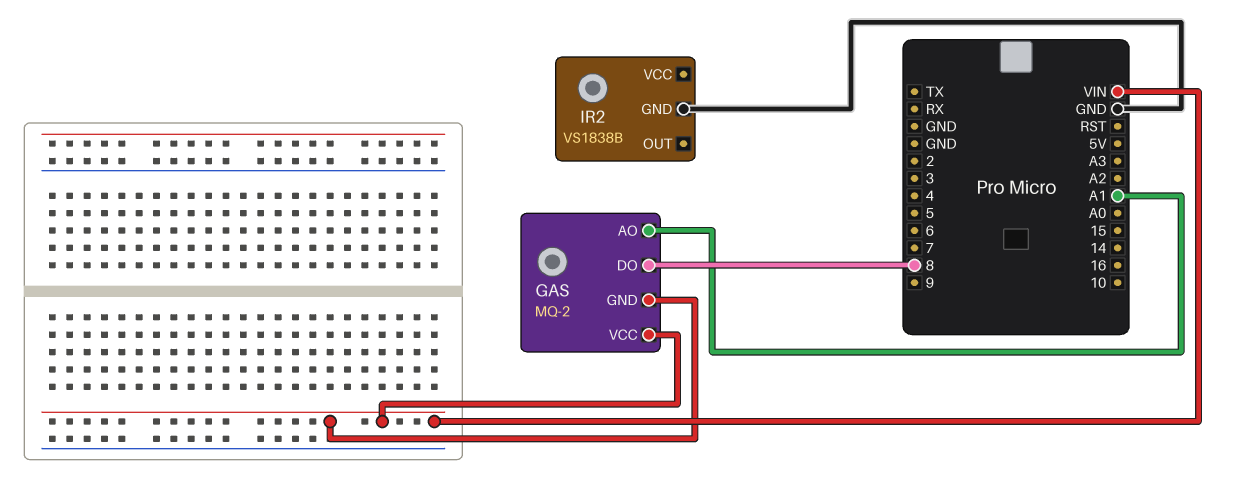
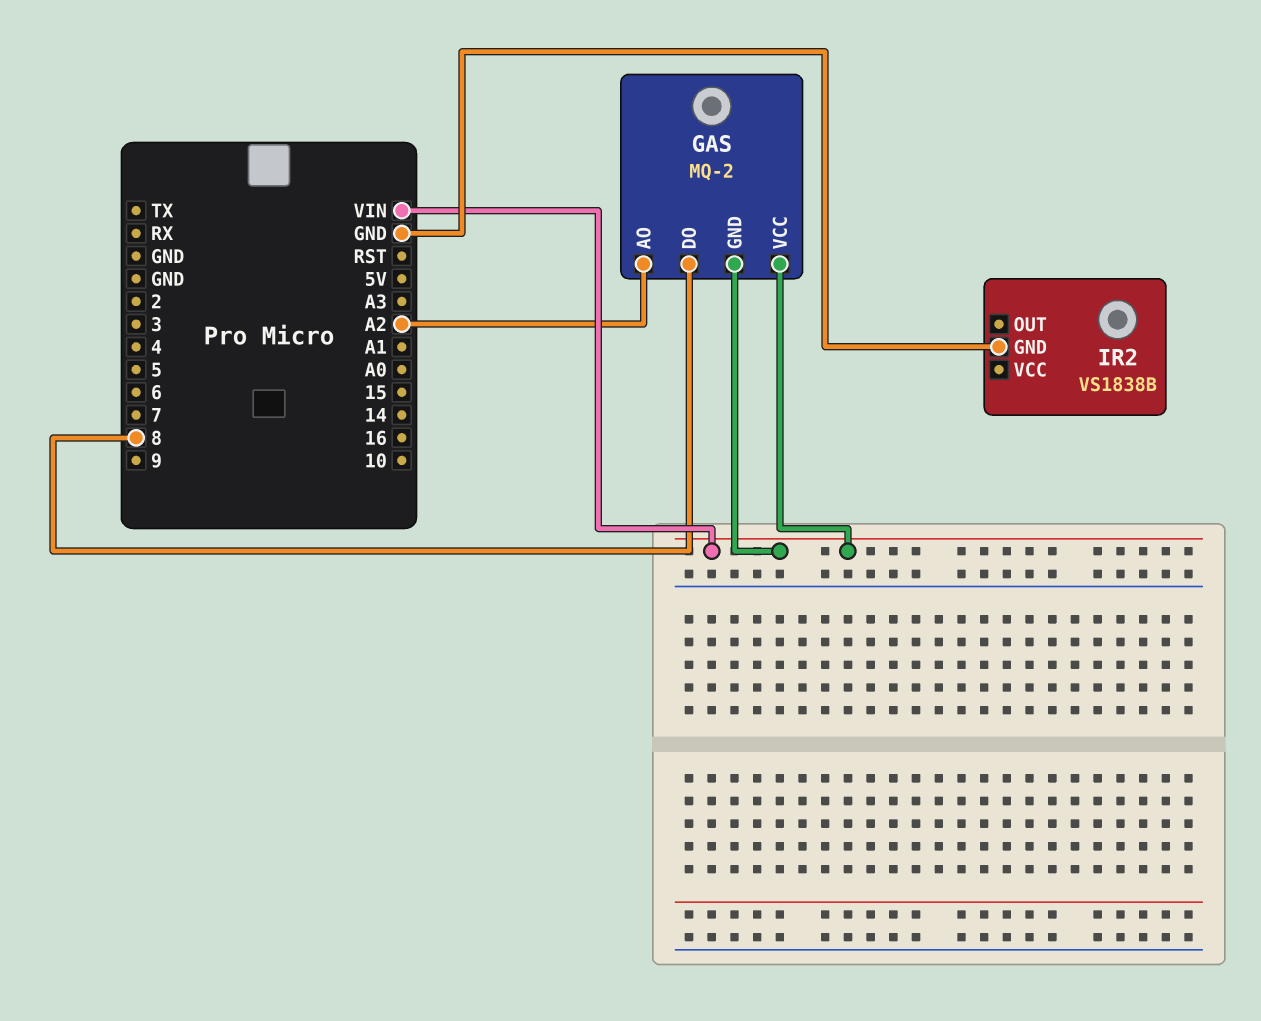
GAS pin AO: A1 -> A2

